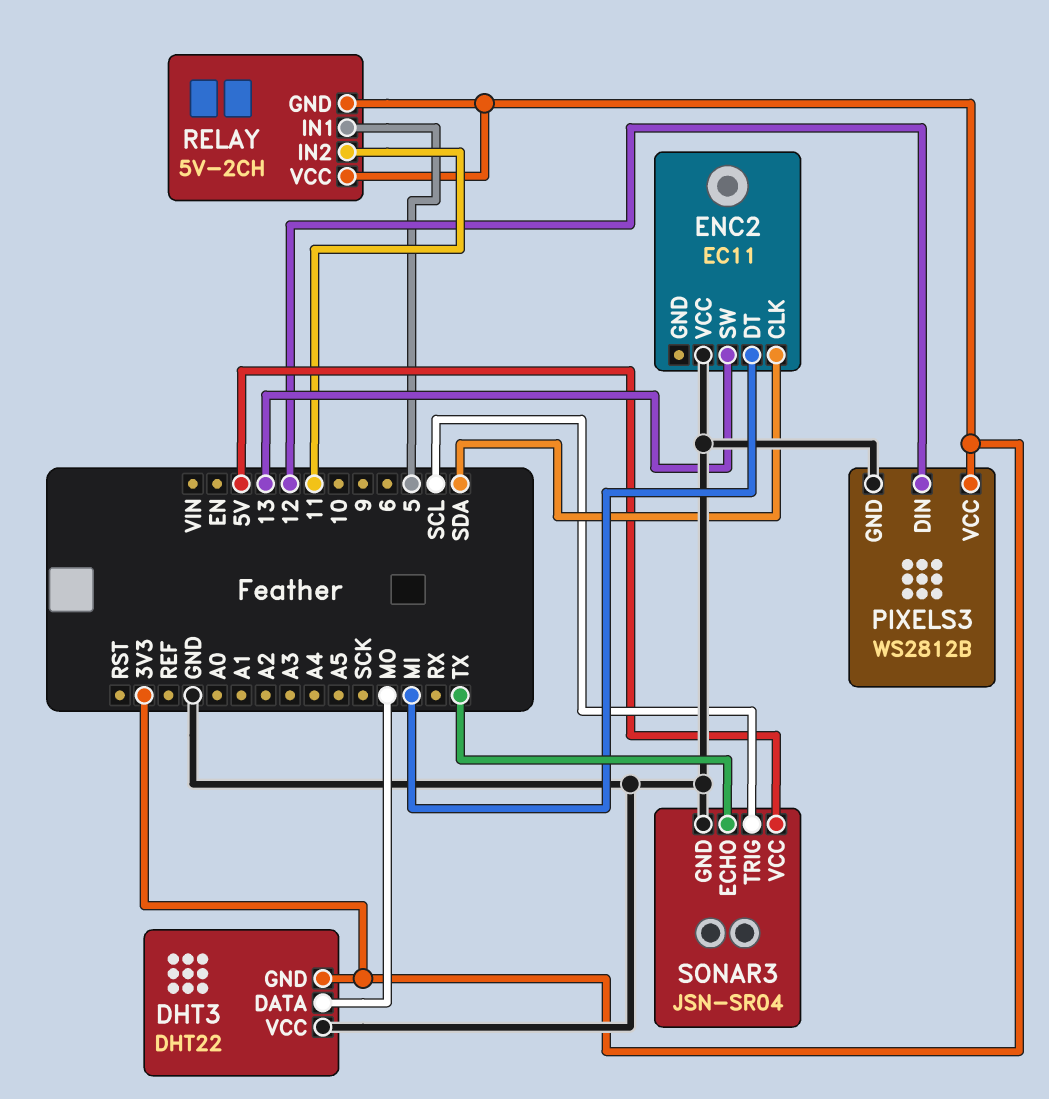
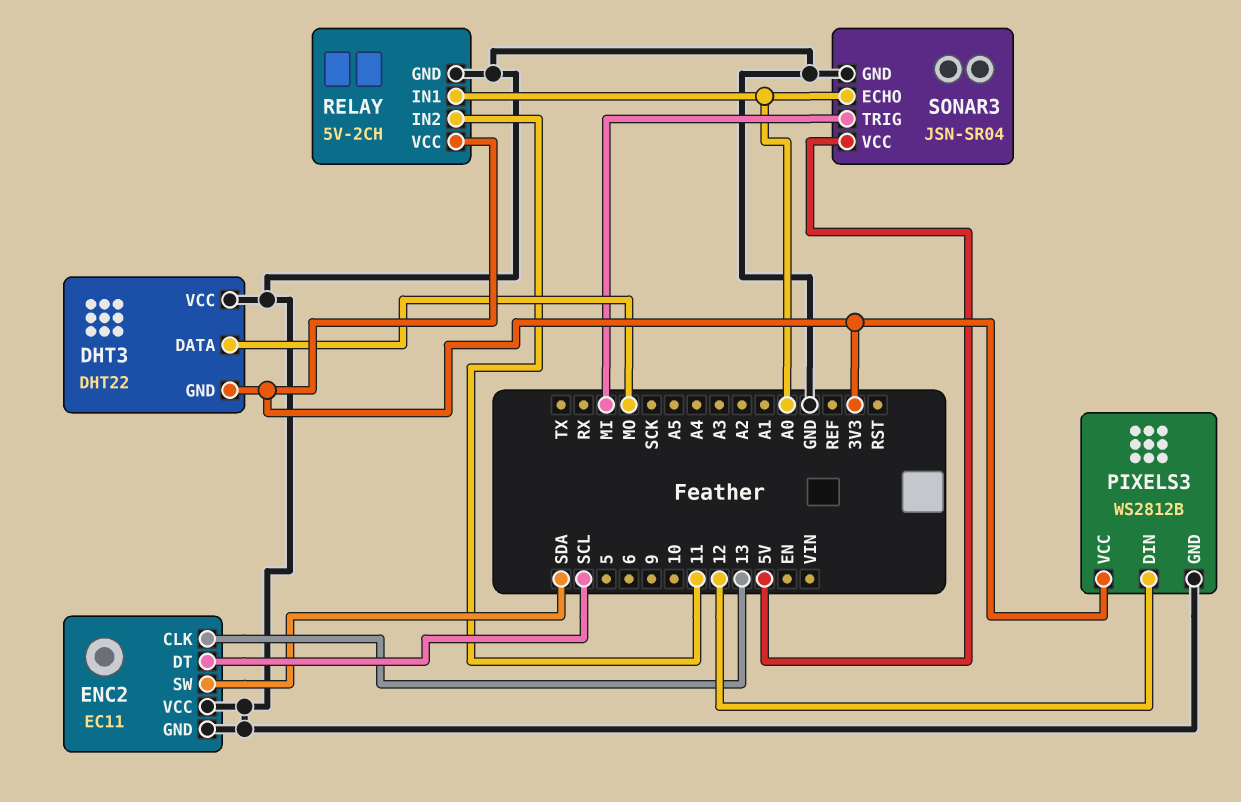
ENC2 pin CLK: SDA -> 13
ENC2 pin DT: MI -> SCL
ENC2 pin GND: none -> GND
ENC2 pin SW: 13 -> SDA
RELAY pin GND: 3V3 -> GND
RELAY pin IN1: 5 -> A0
SONAR3 pin ECHO: TX -> A0
SONAR3 pin TRIG: SCL -> MI

